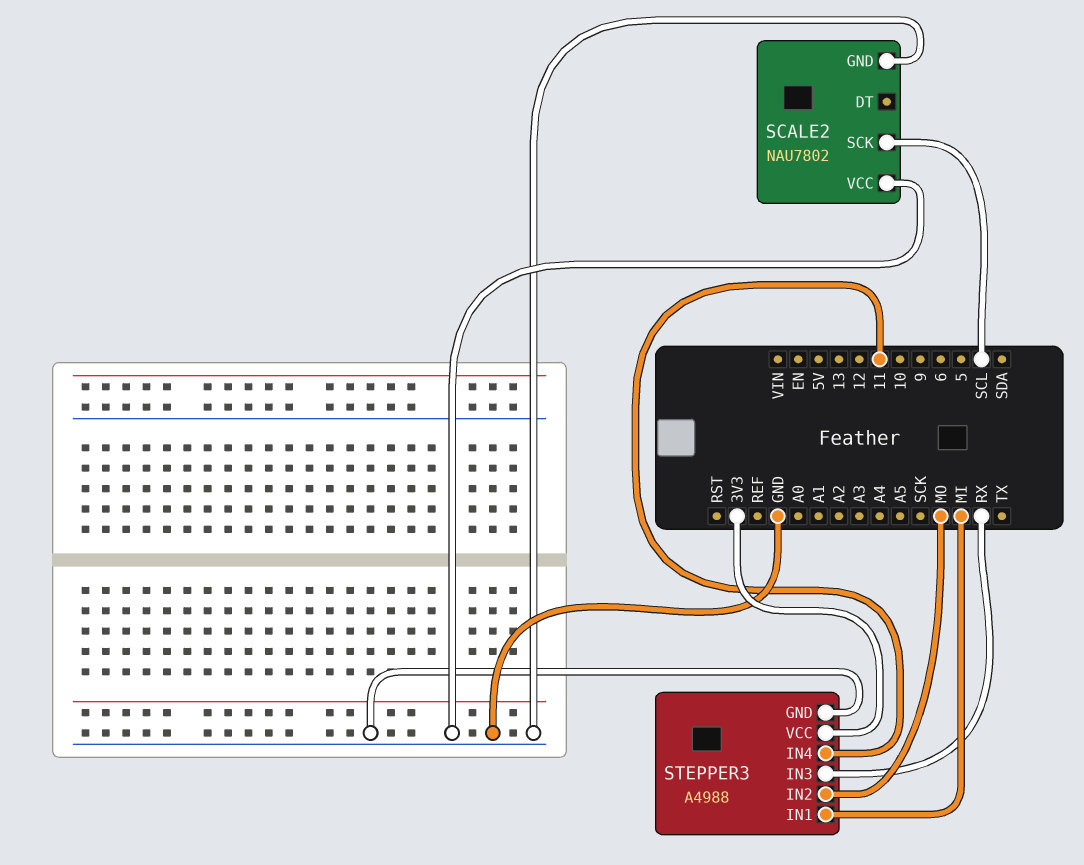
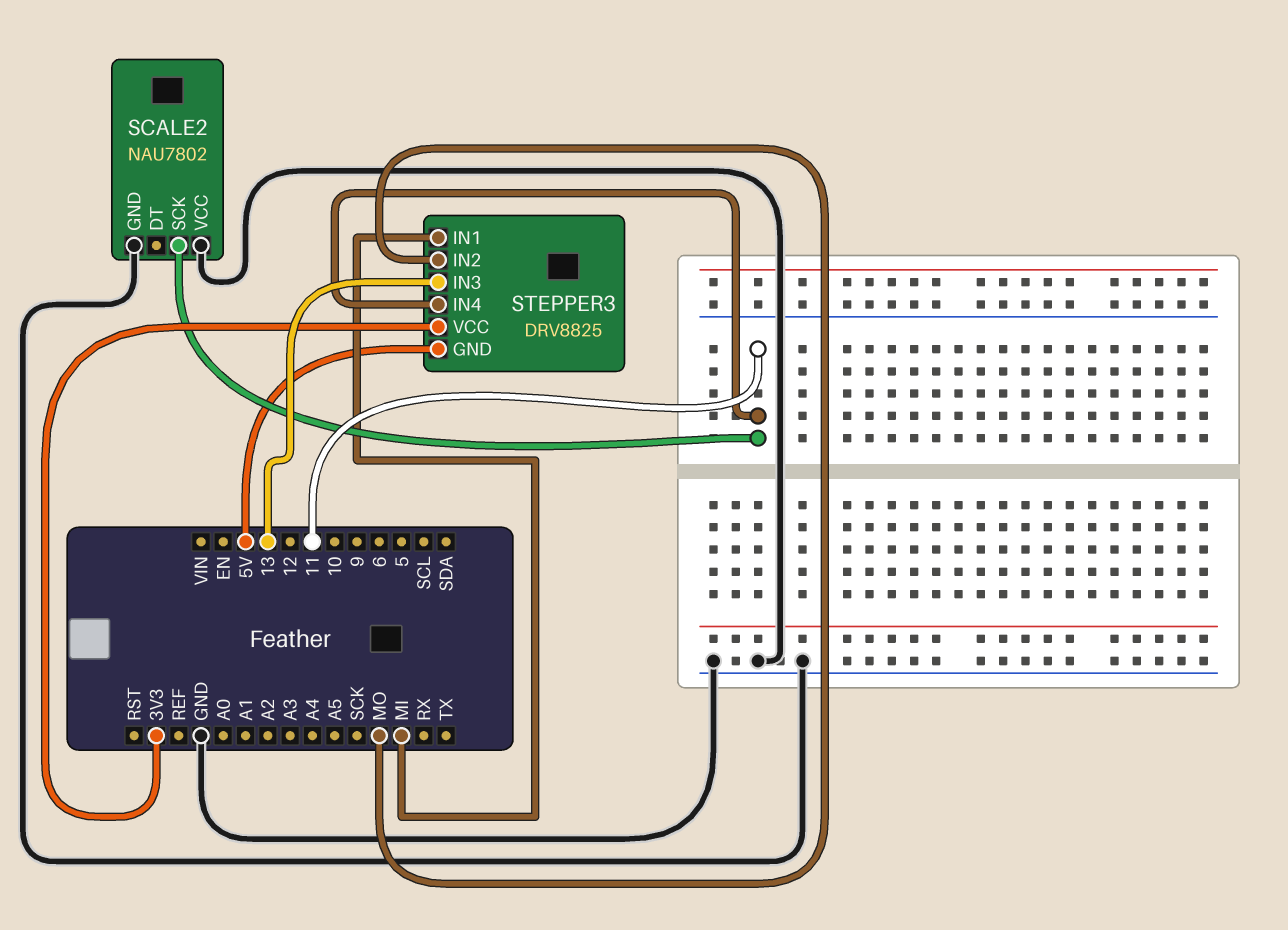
SCALE2 pin SCK: SCL -> 11
STEPPER3: A4988 -> DRV8825
STEPPER3 pin GND: GND -> 5V
STEPPER3 pin IN3: RX -> 13

